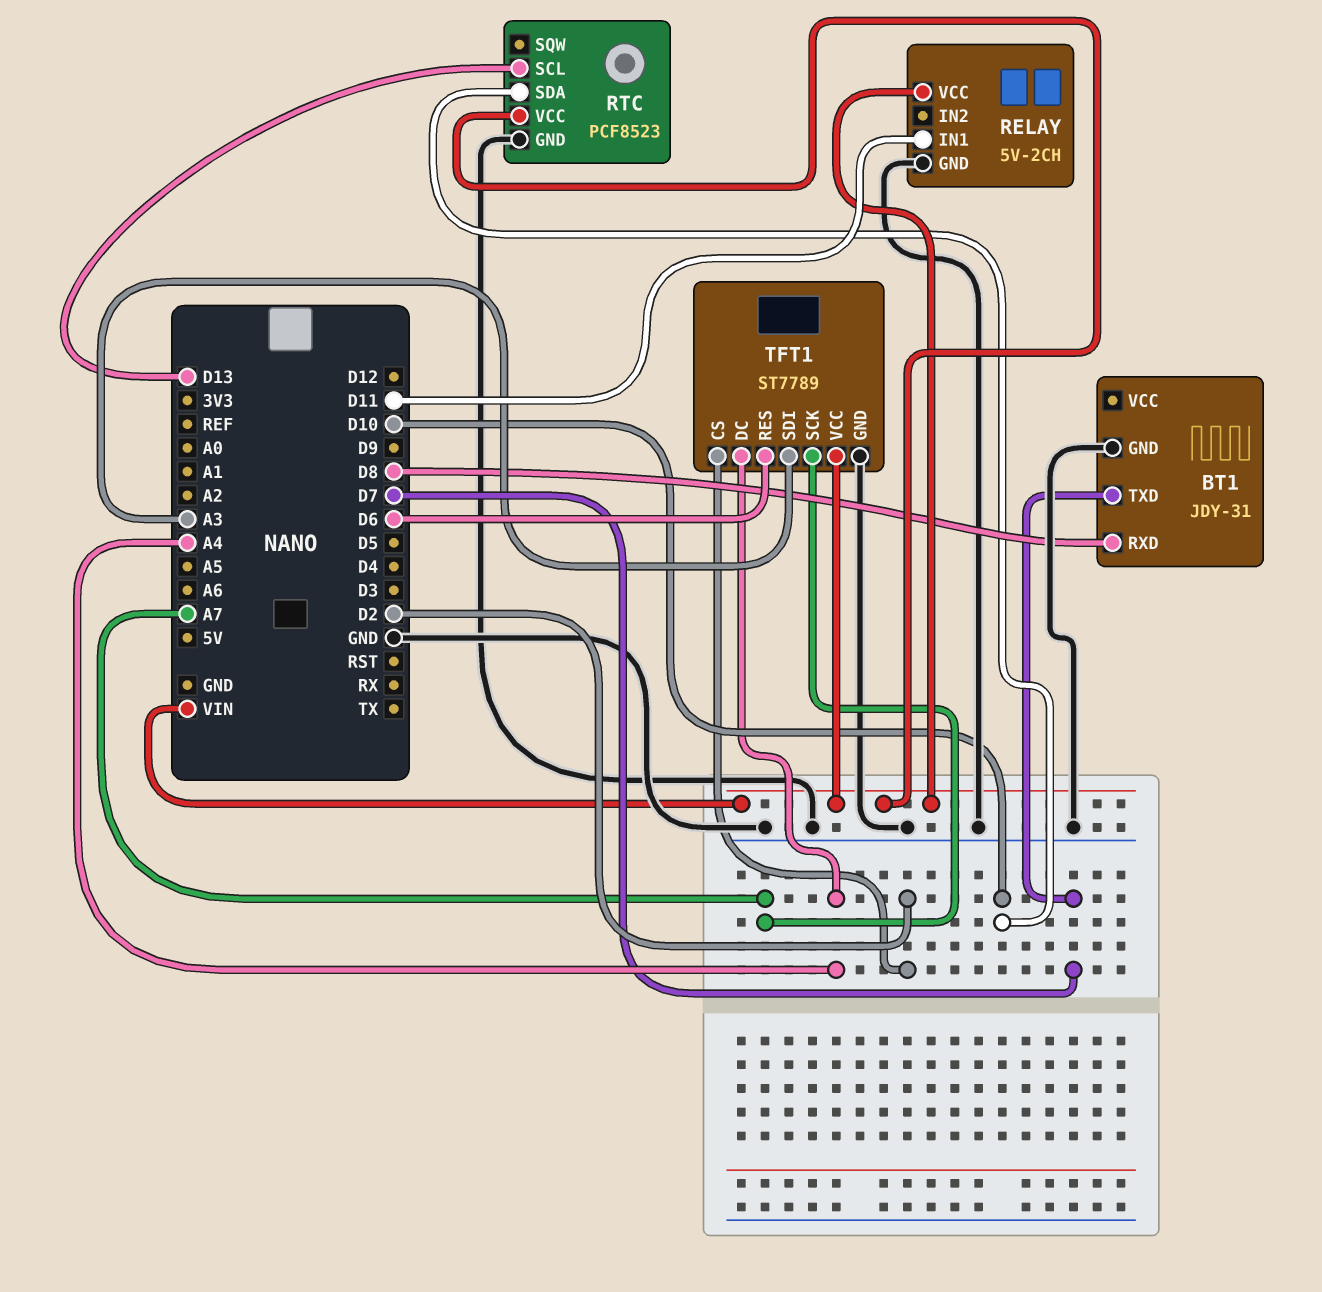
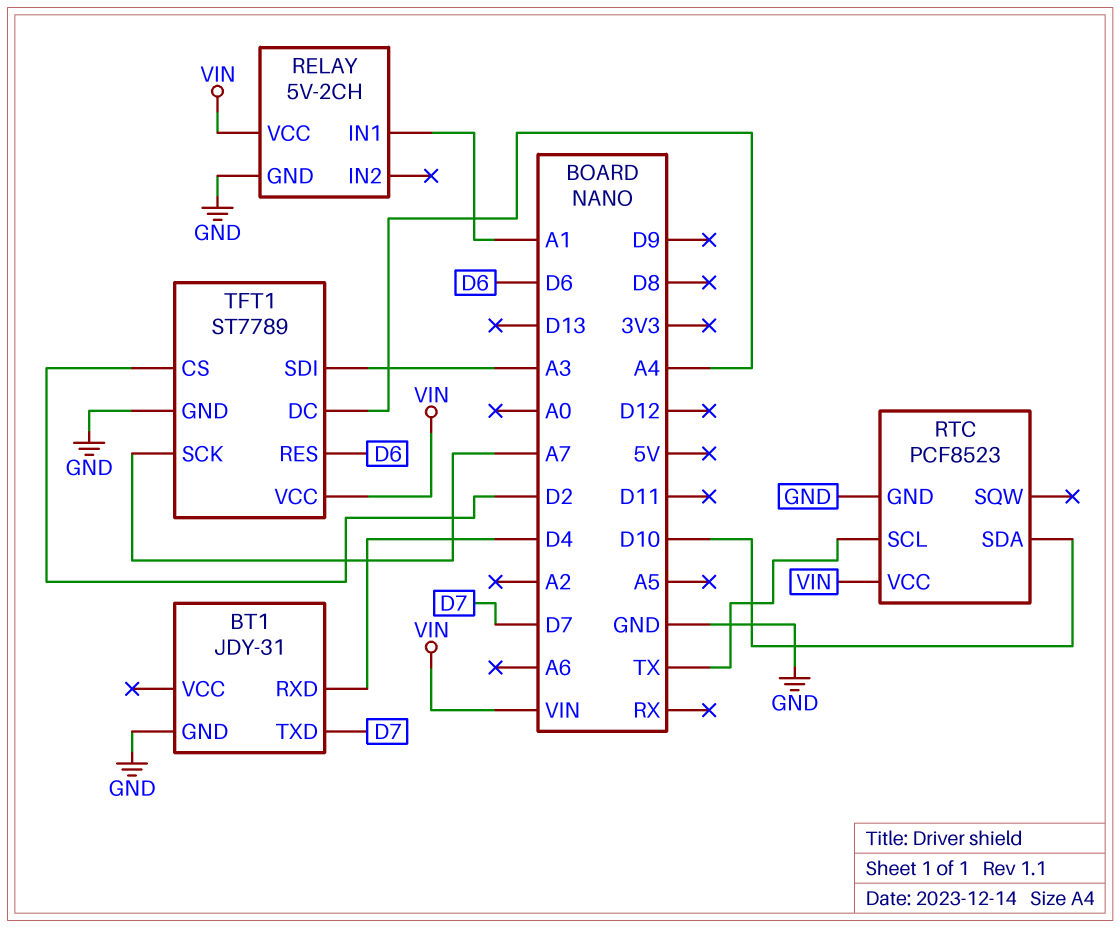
BT1 pin RXD: D8 -> D4
RELAY pin IN1: D11 -> A1
RTC pin SCL: D13 -> TX

